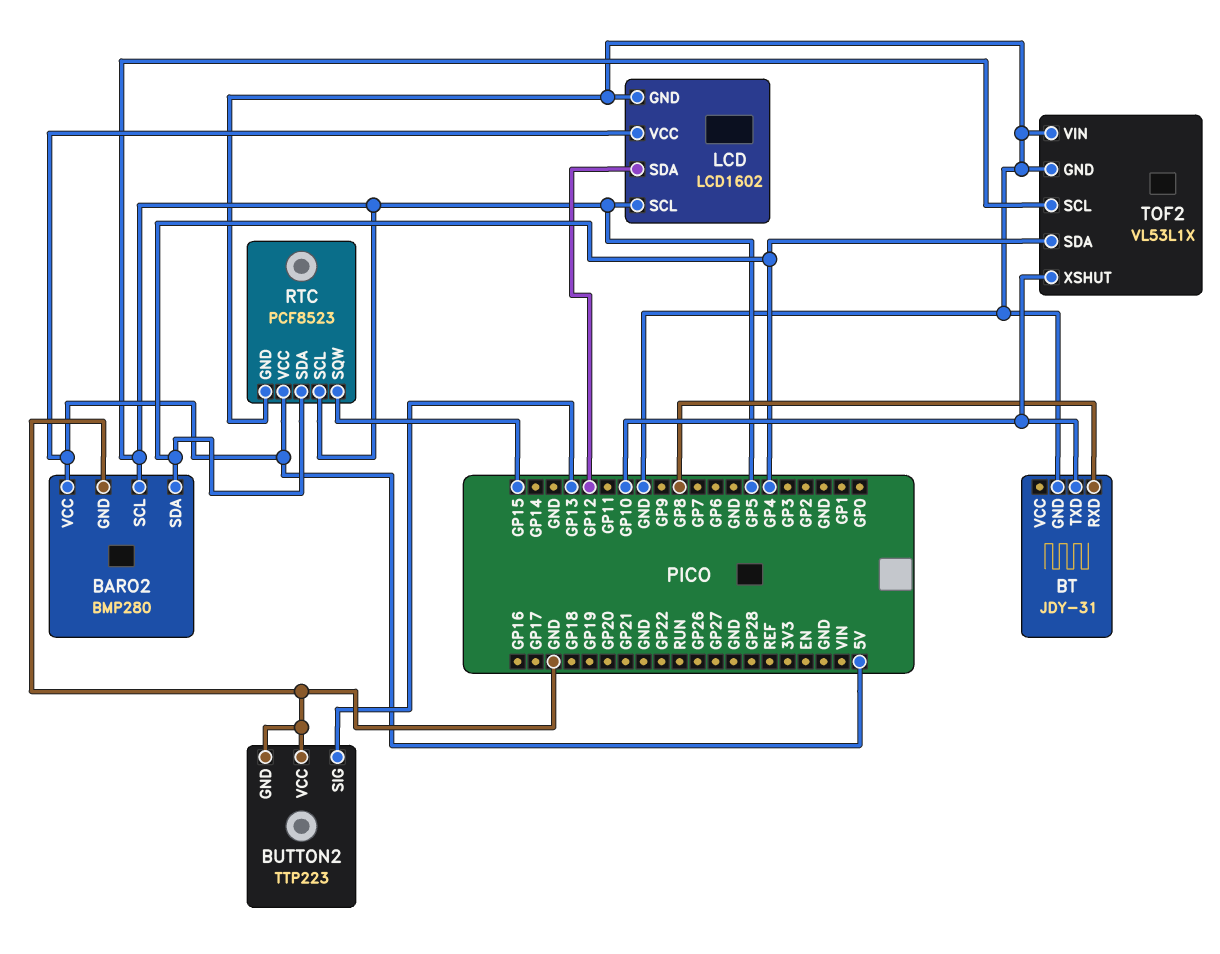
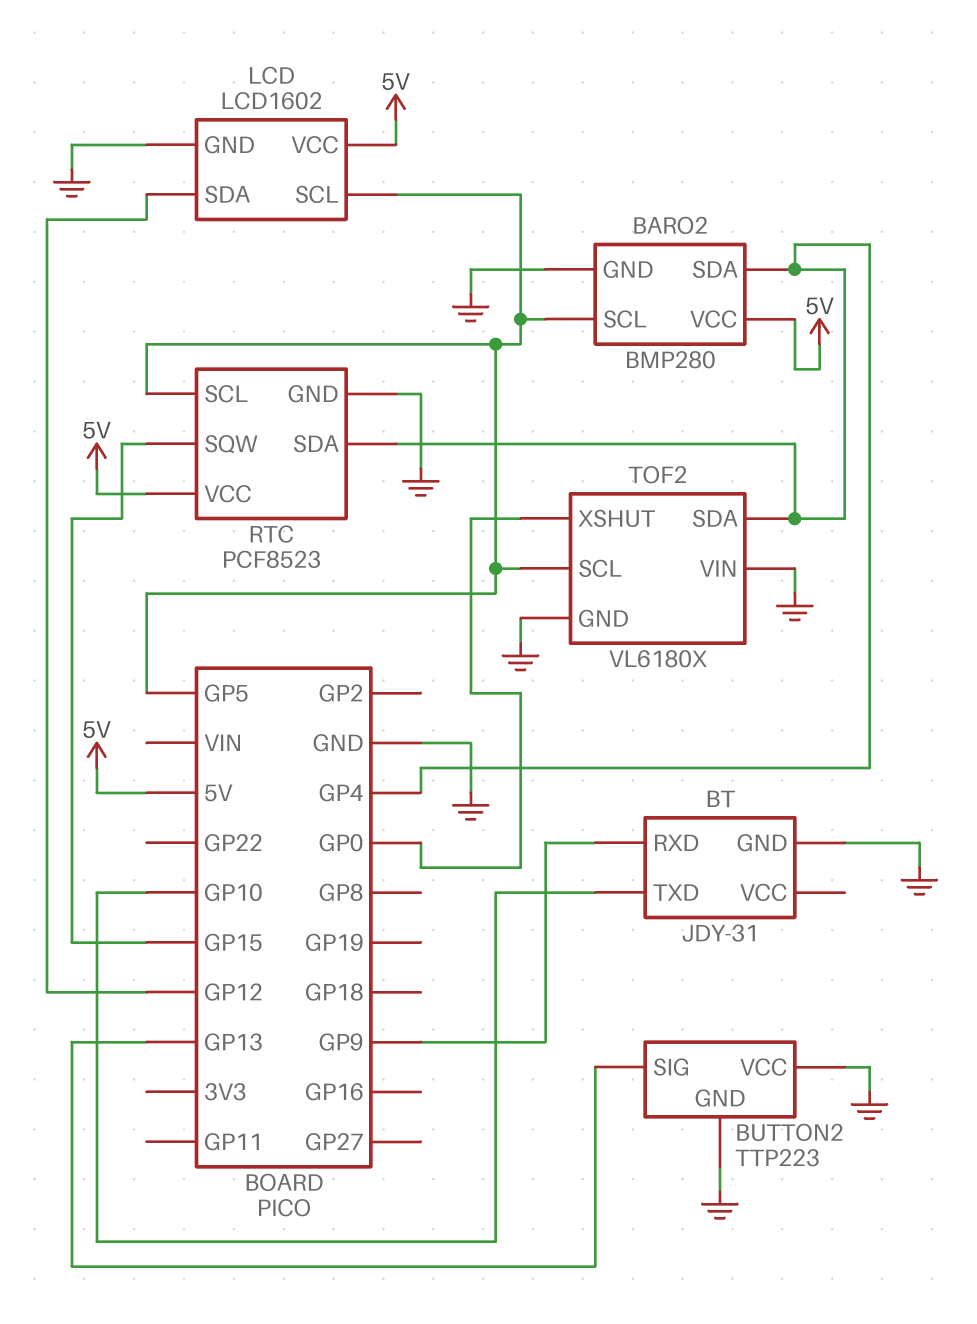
BT pin RXD: GP8 -> GP9
TOF2: VL53L1X -> VL6180X
TOF2 pin XSHUT: GP10 -> GP0

